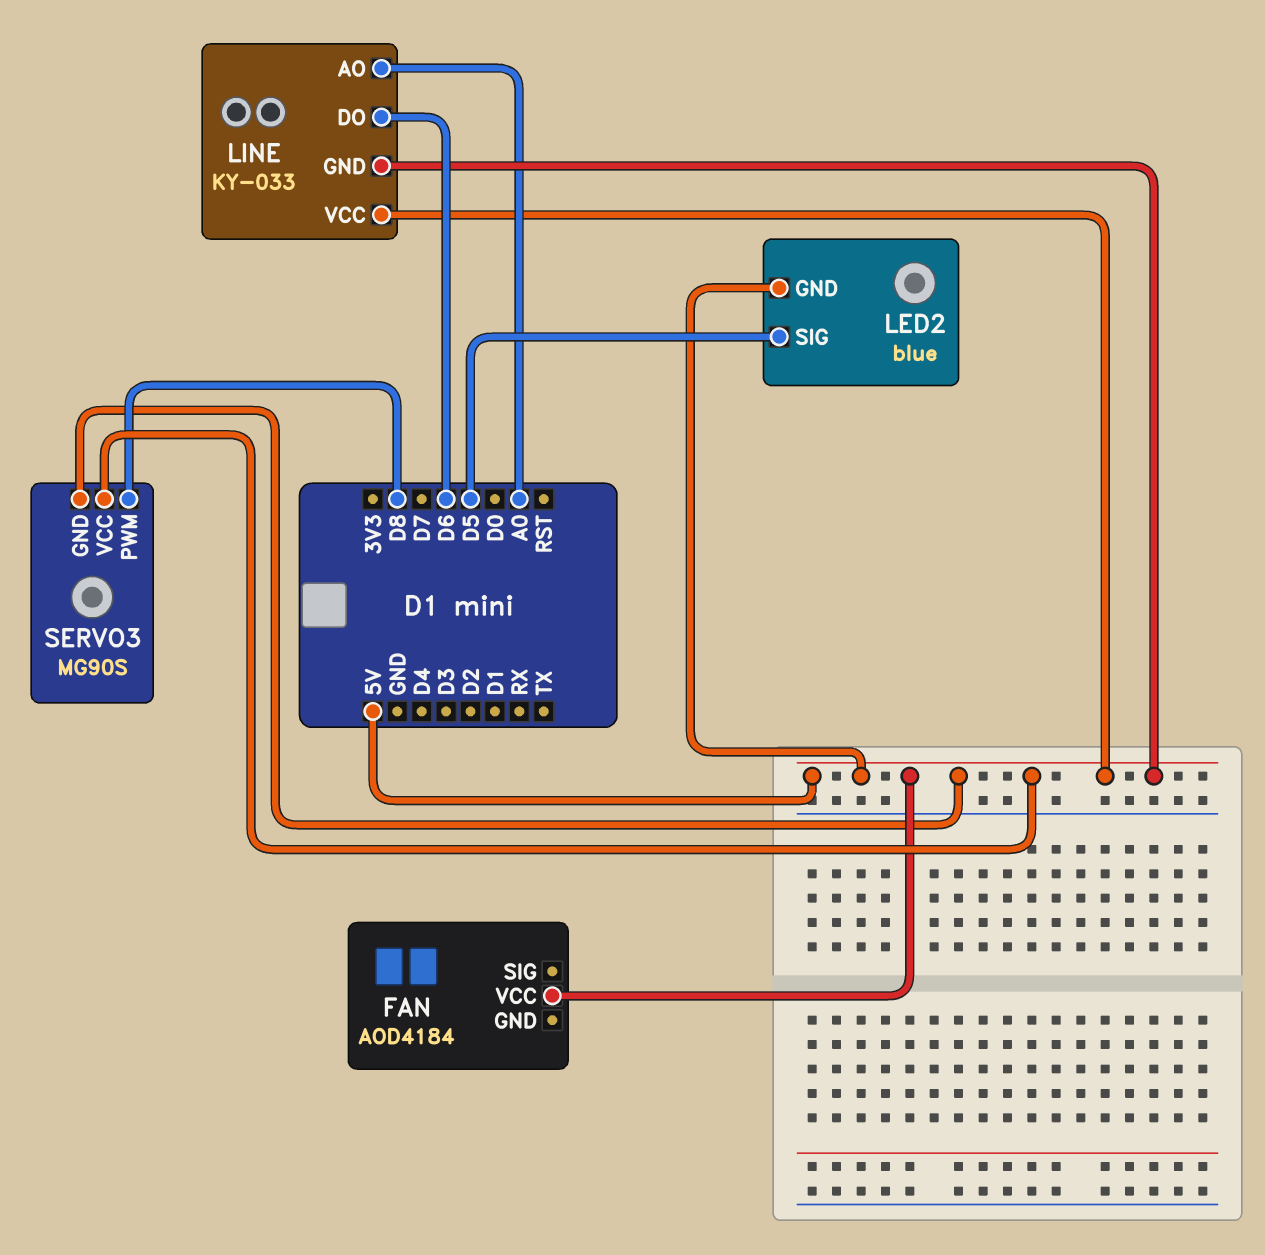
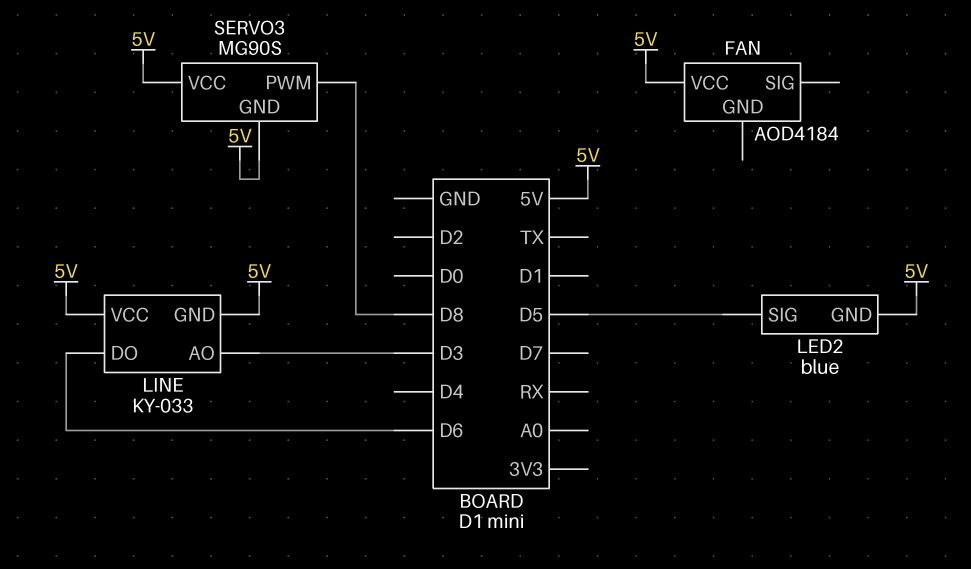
LINE pin AO: A0 -> D3

